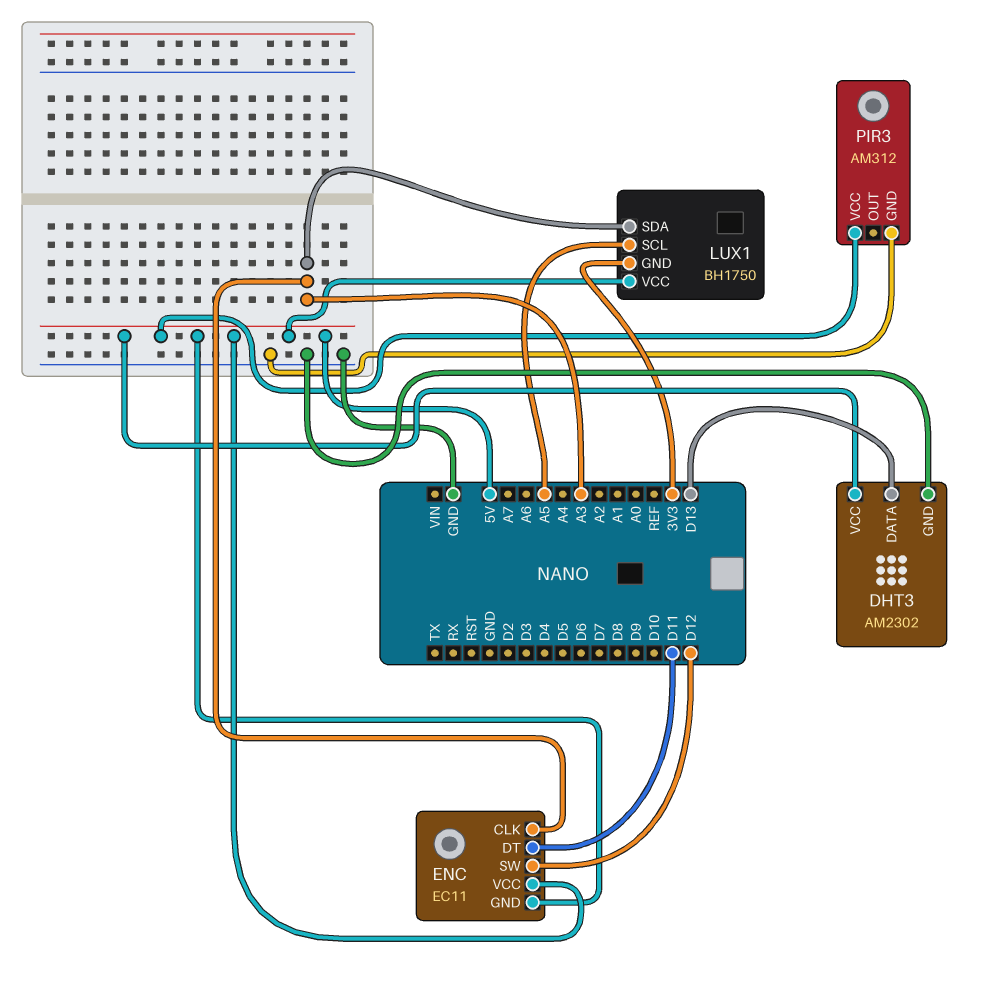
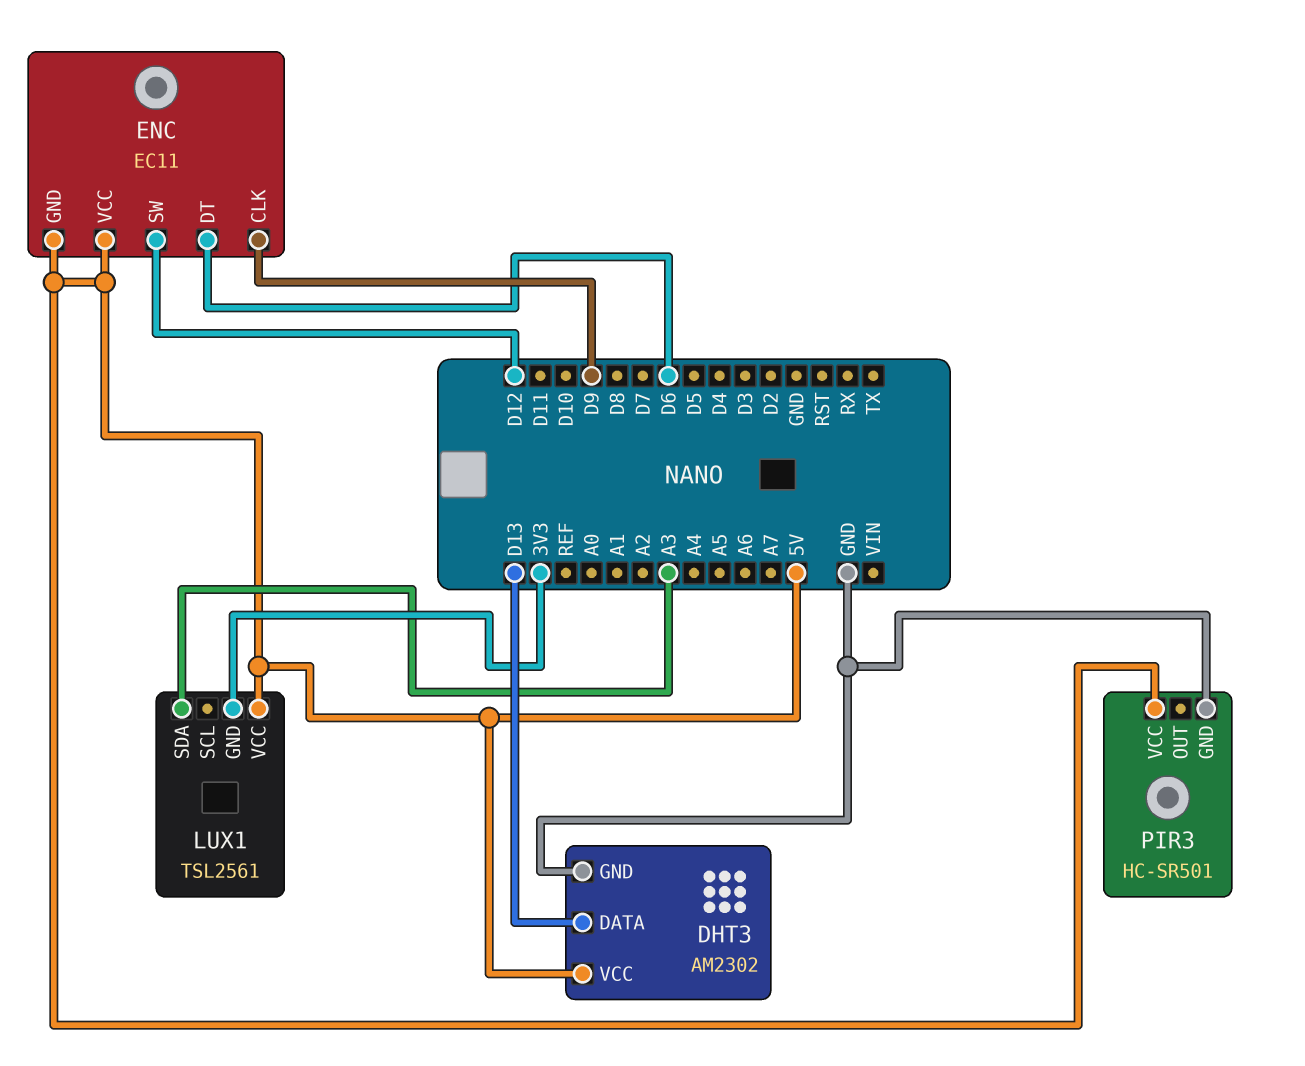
ENC pin CLK: A3 -> D9
ENC pin DT: D11 -> D6
LUX1: BH1750 -> TSL2561
LUX1 pin SCL: A5 -> none
PIR3: AM312 -> HC-SR501

